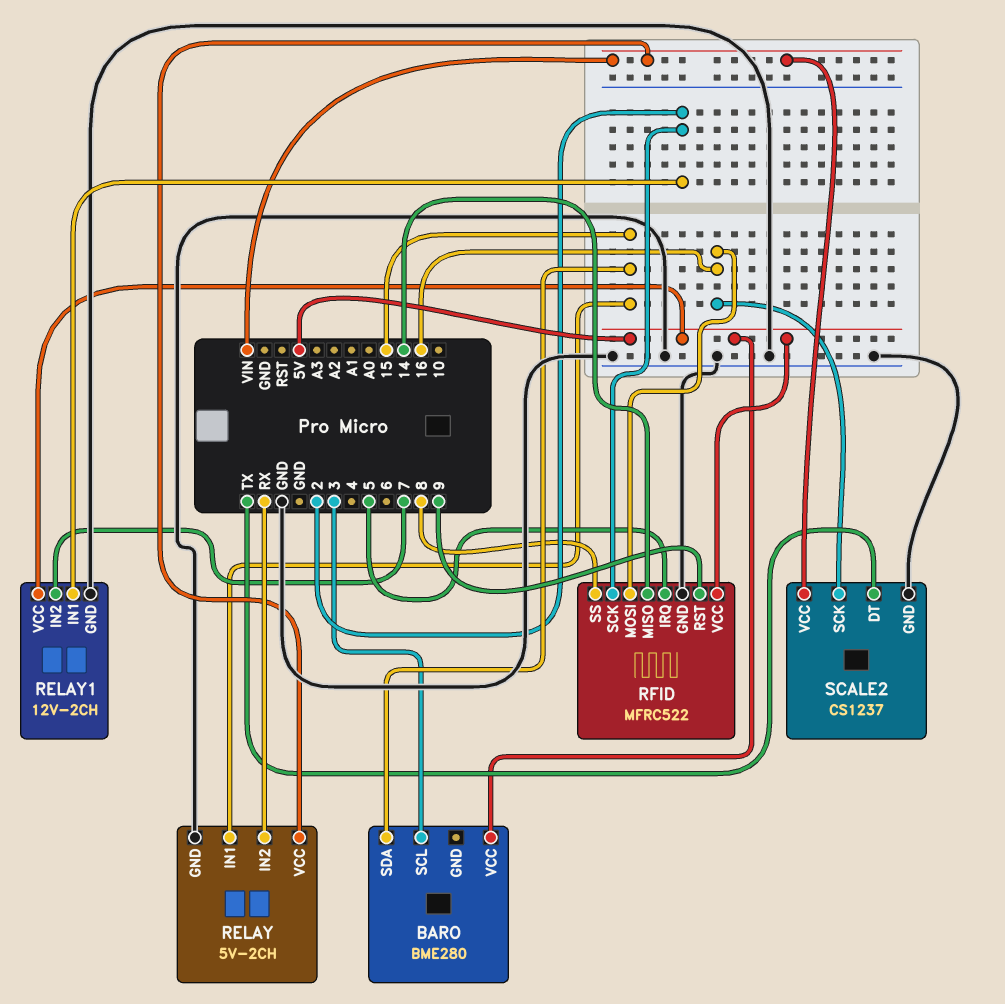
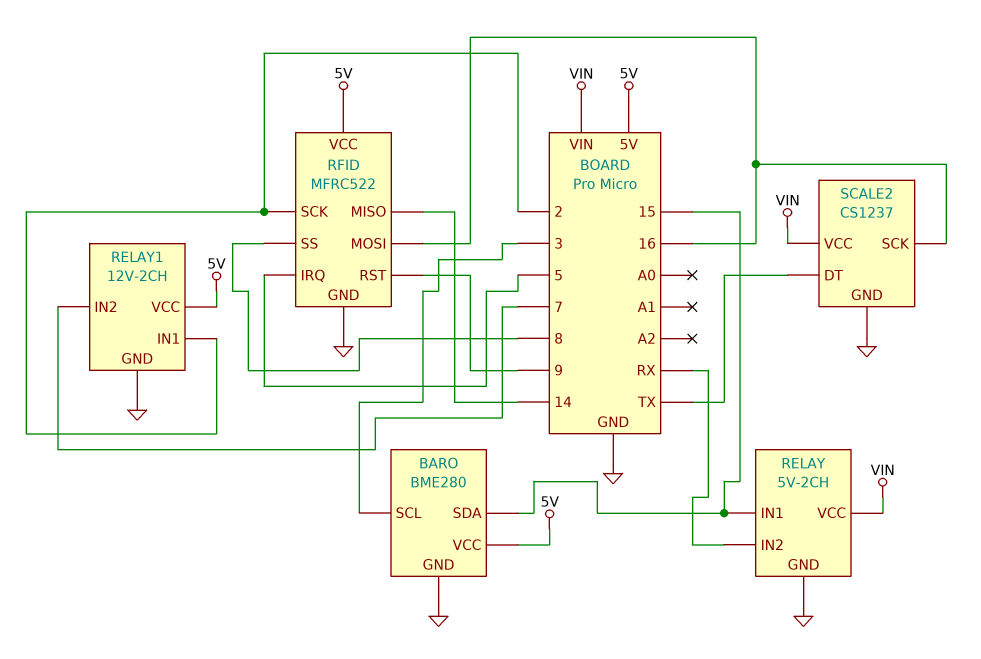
BARO pin GND: none -> GND

